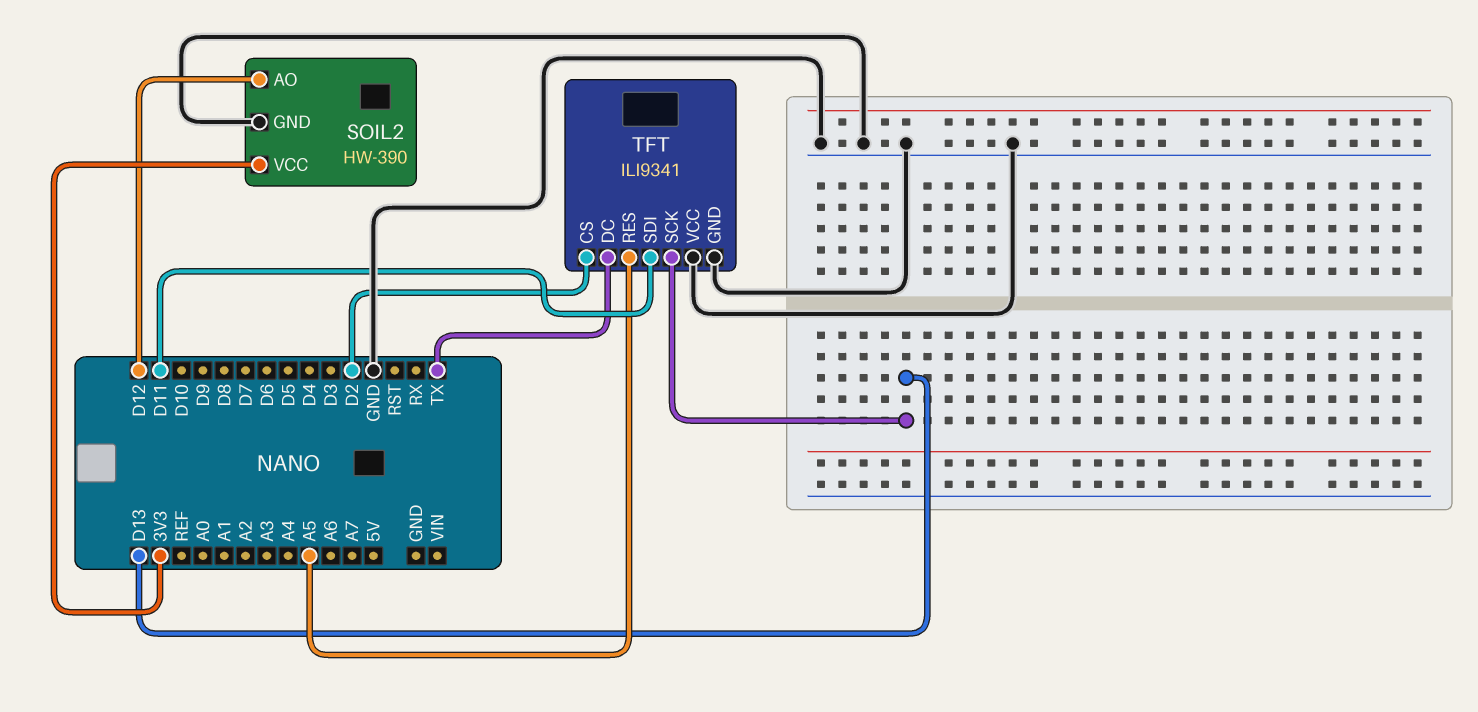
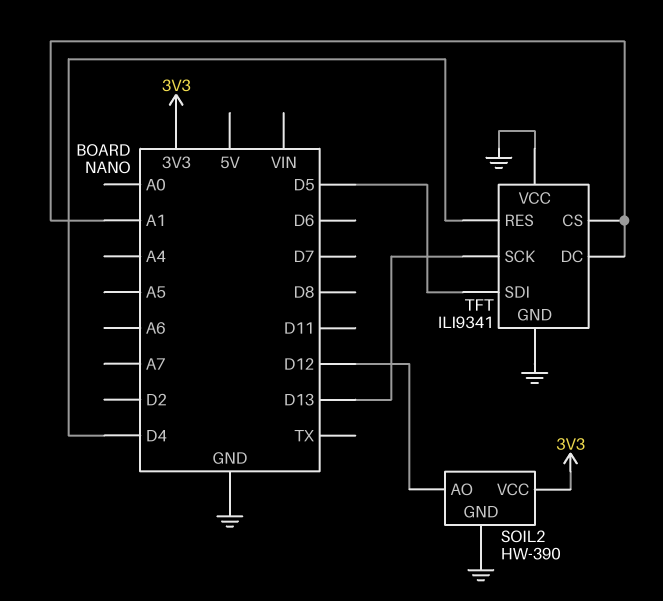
TFT pin CS: D2 -> A1
TFT pin DC: TX -> A1
TFT pin RES: A5 -> D4
TFT pin SDI: D11 -> D5

